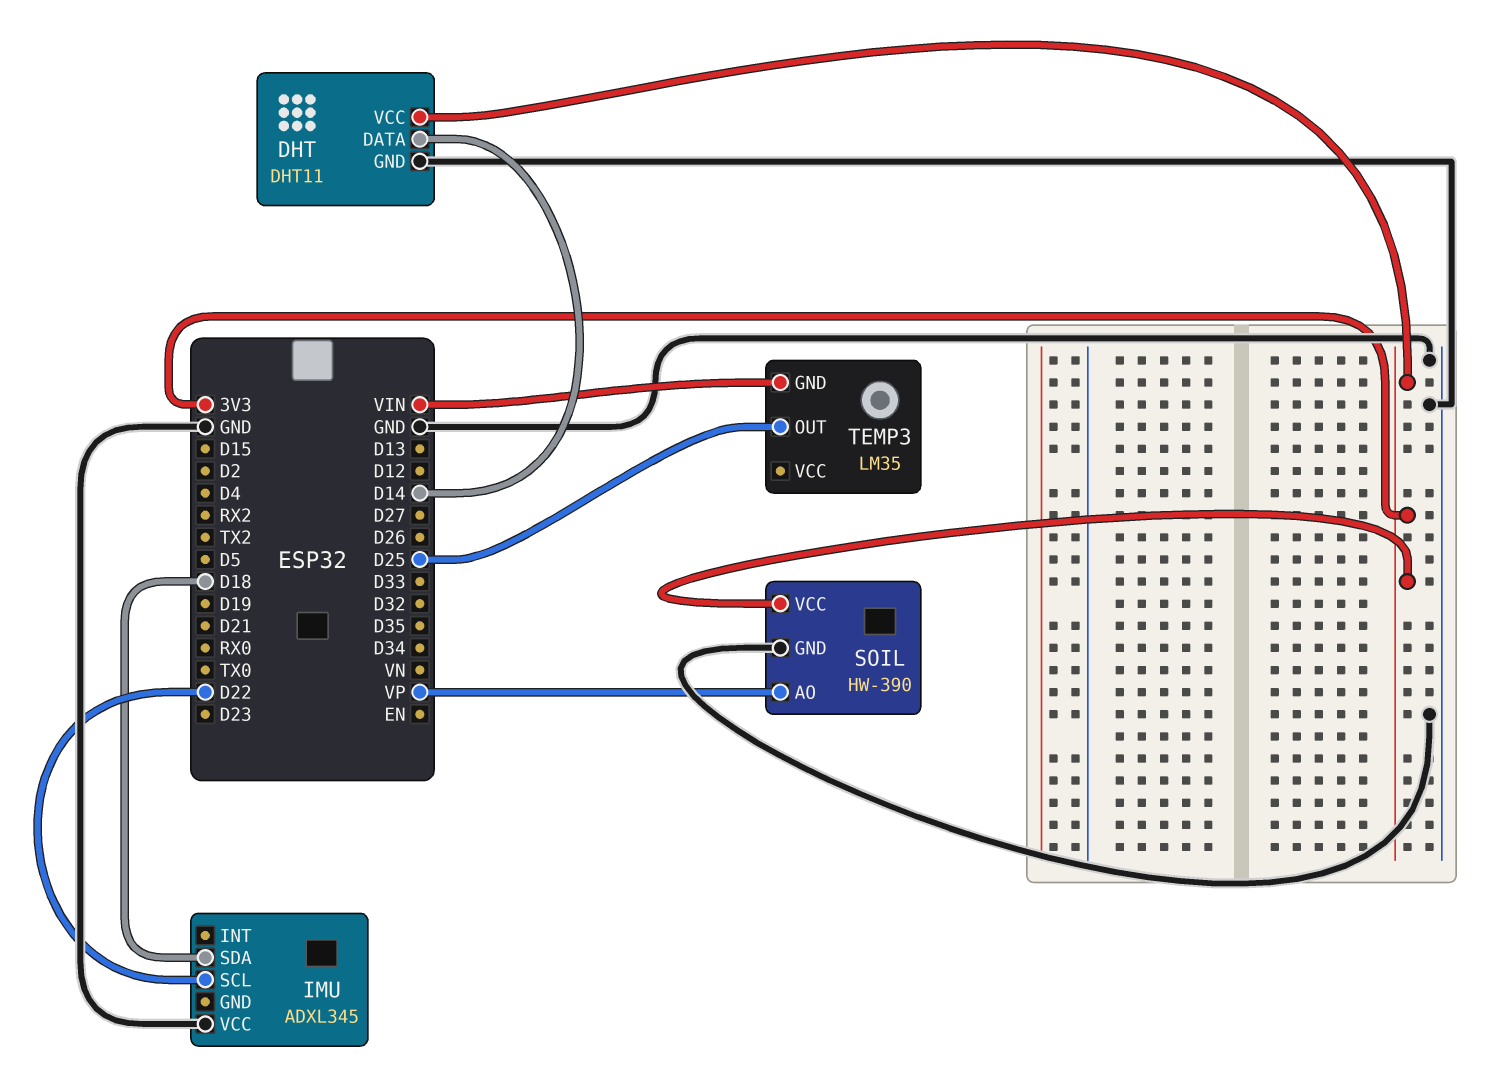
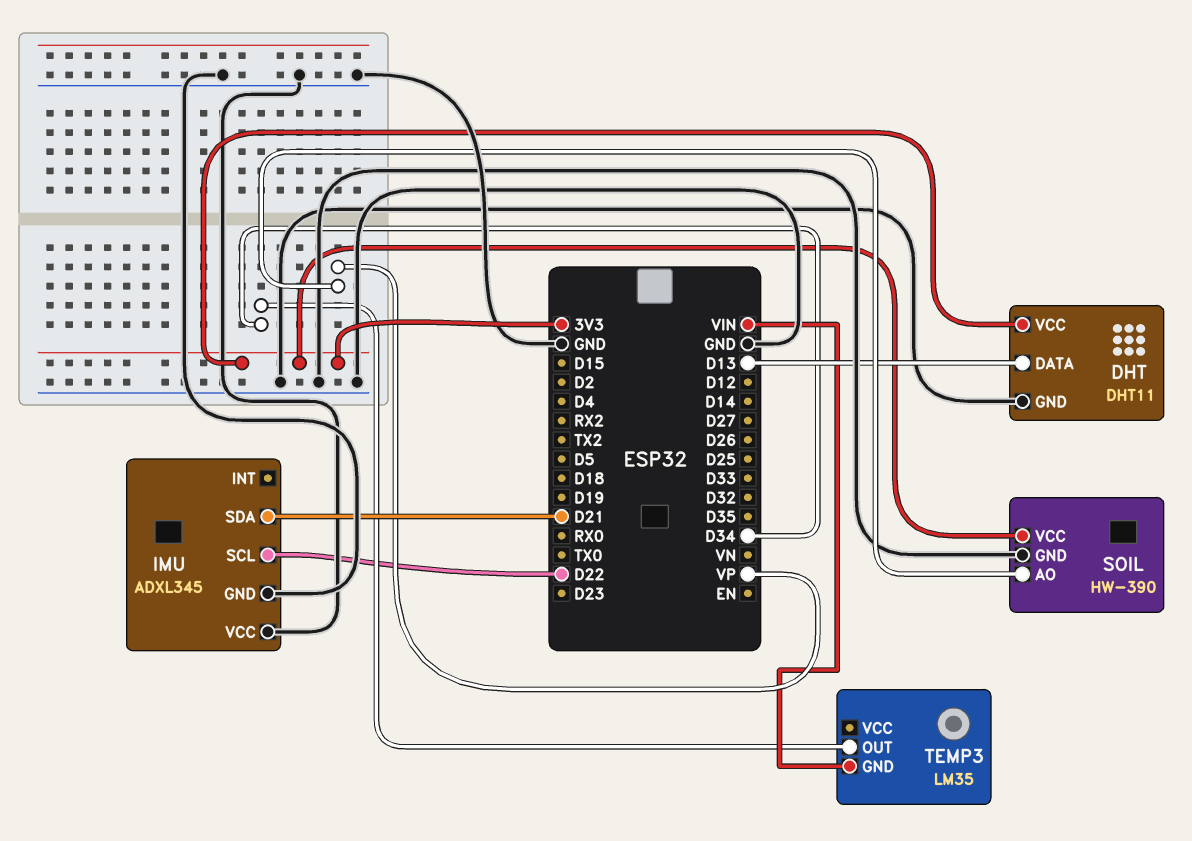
DHT pin DATA: D14 -> D13
IMU pin GND: none -> GND
IMU pin SDA: D18 -> D21
TEMP3 pin OUT: D25 -> D34

